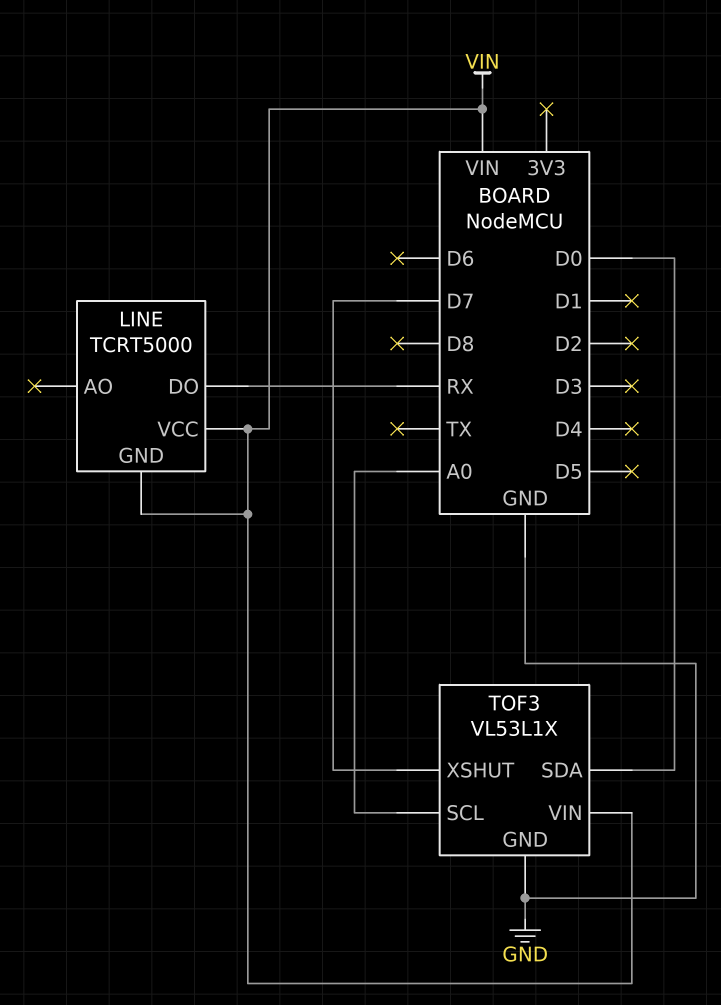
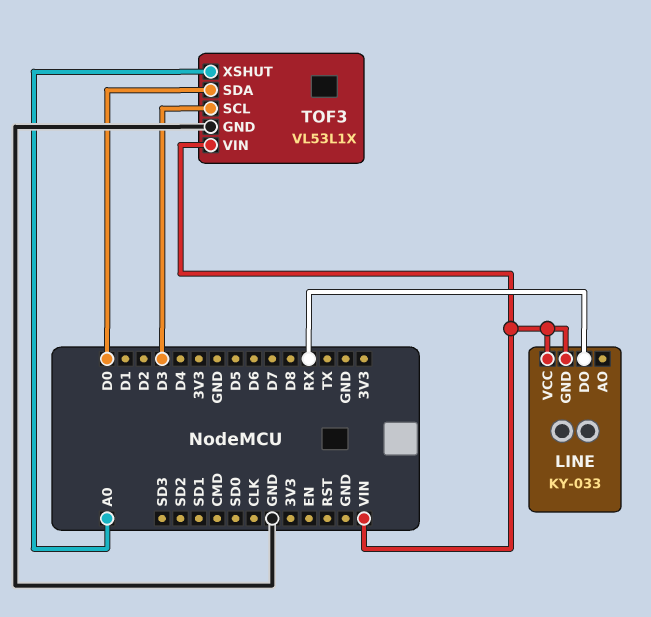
LINE: TCRT5000 -> KY-033
TOF3 pin SCL: A0 -> D3
TOF3 pin XSHUT: D7 -> A0

